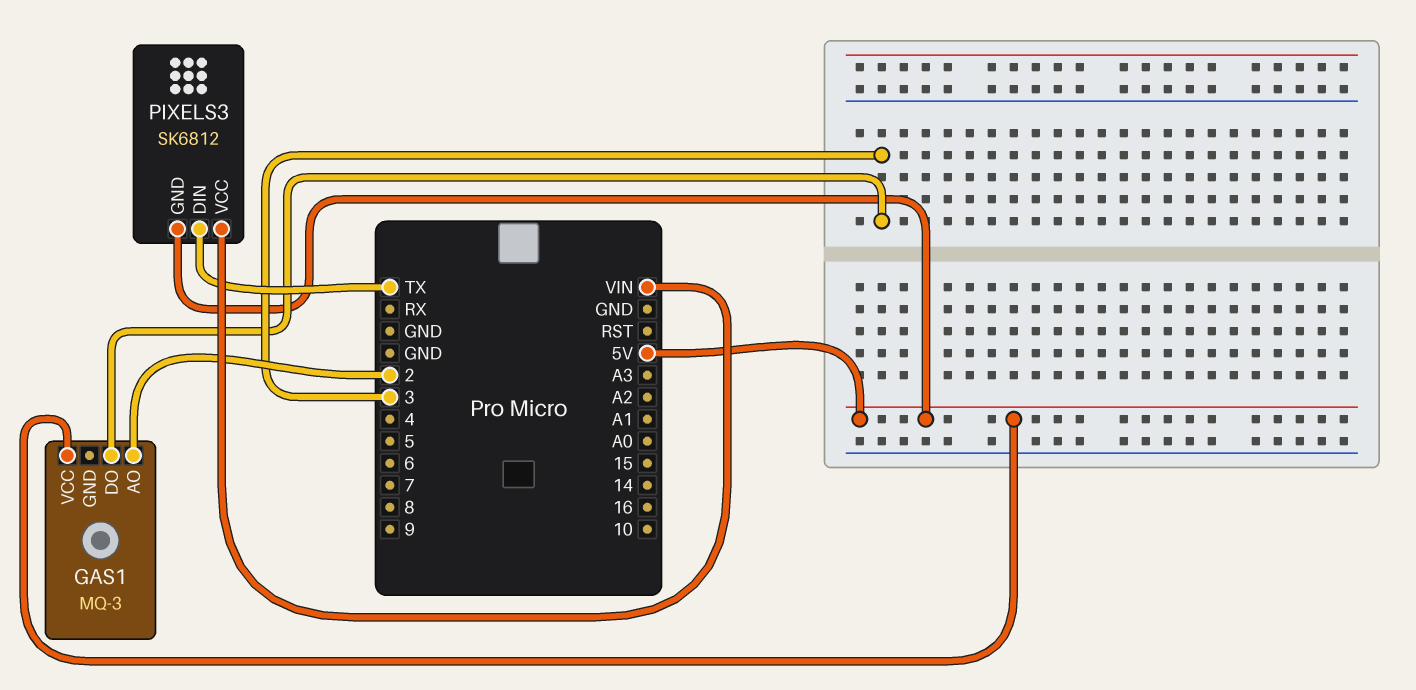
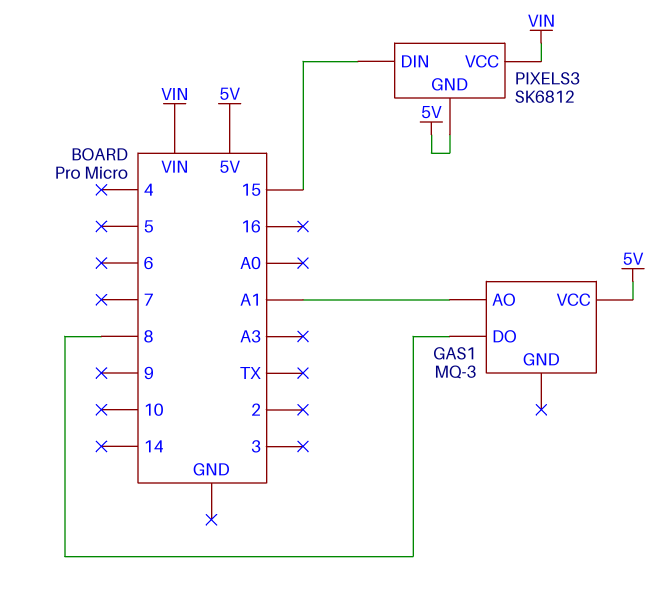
GAS1 pin AO: 2 -> A1
GAS1 pin DO: 3 -> 8
PIXELS3 pin DIN: TX -> 15

